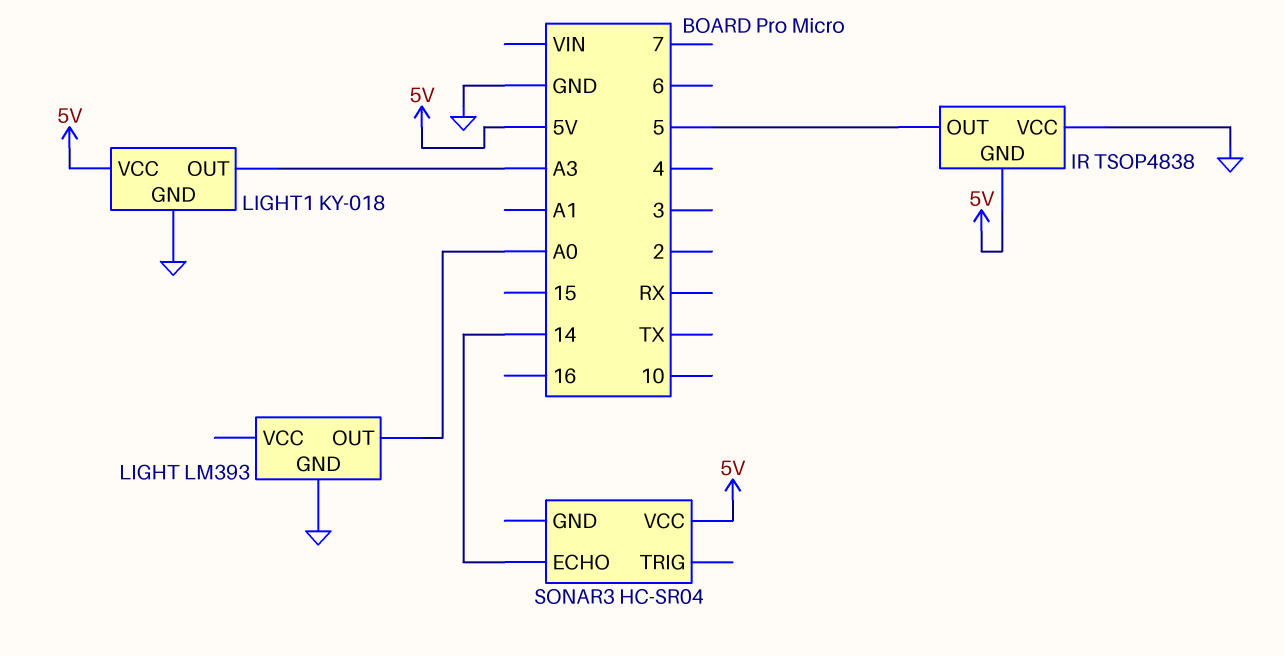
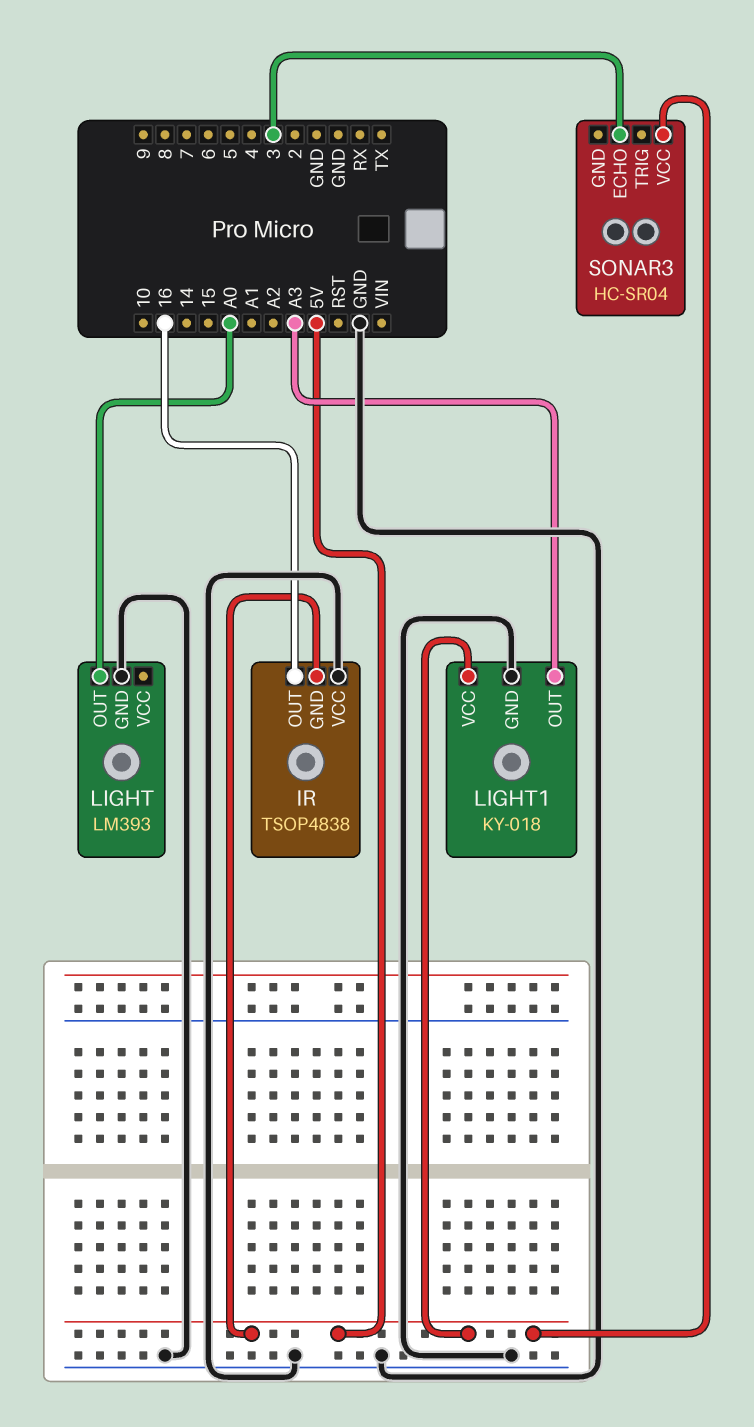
IR pin OUT: 5 -> 16
SONAR3 pin ECHO: 14 -> 3

